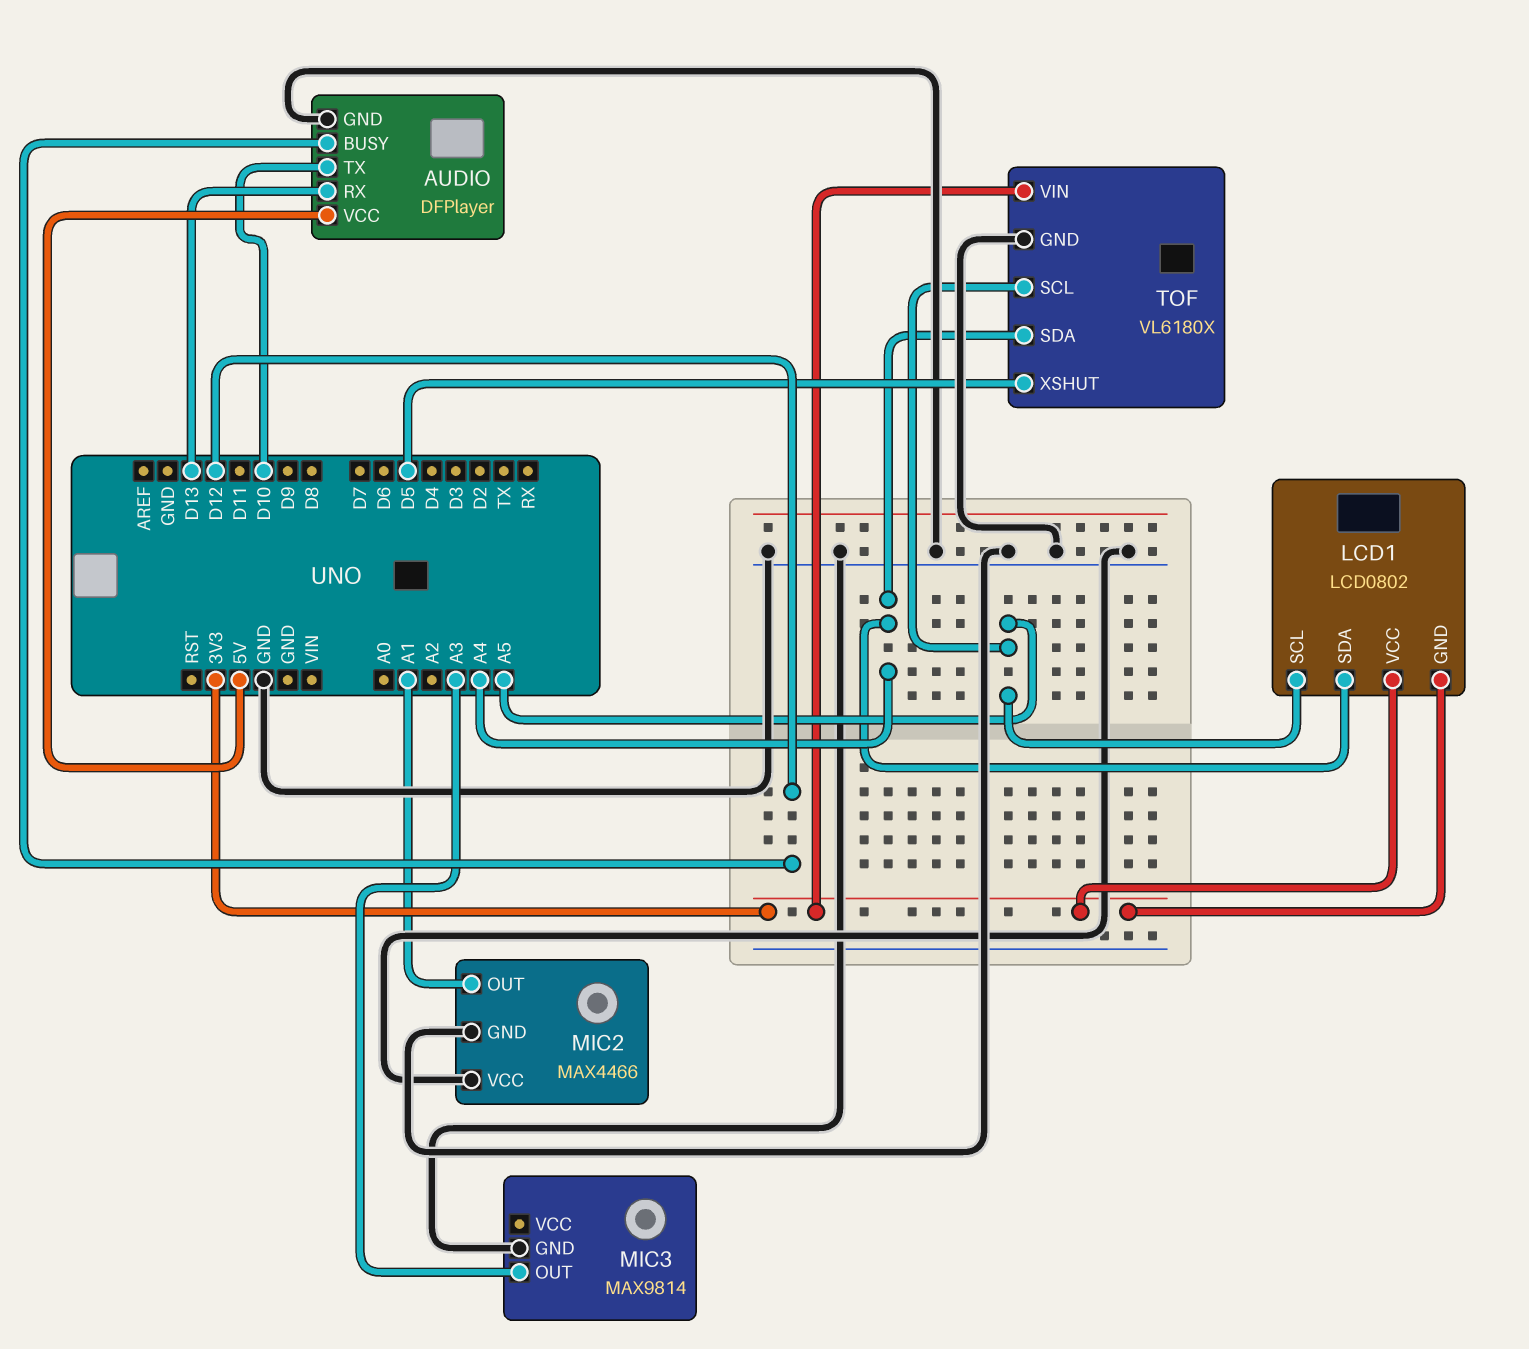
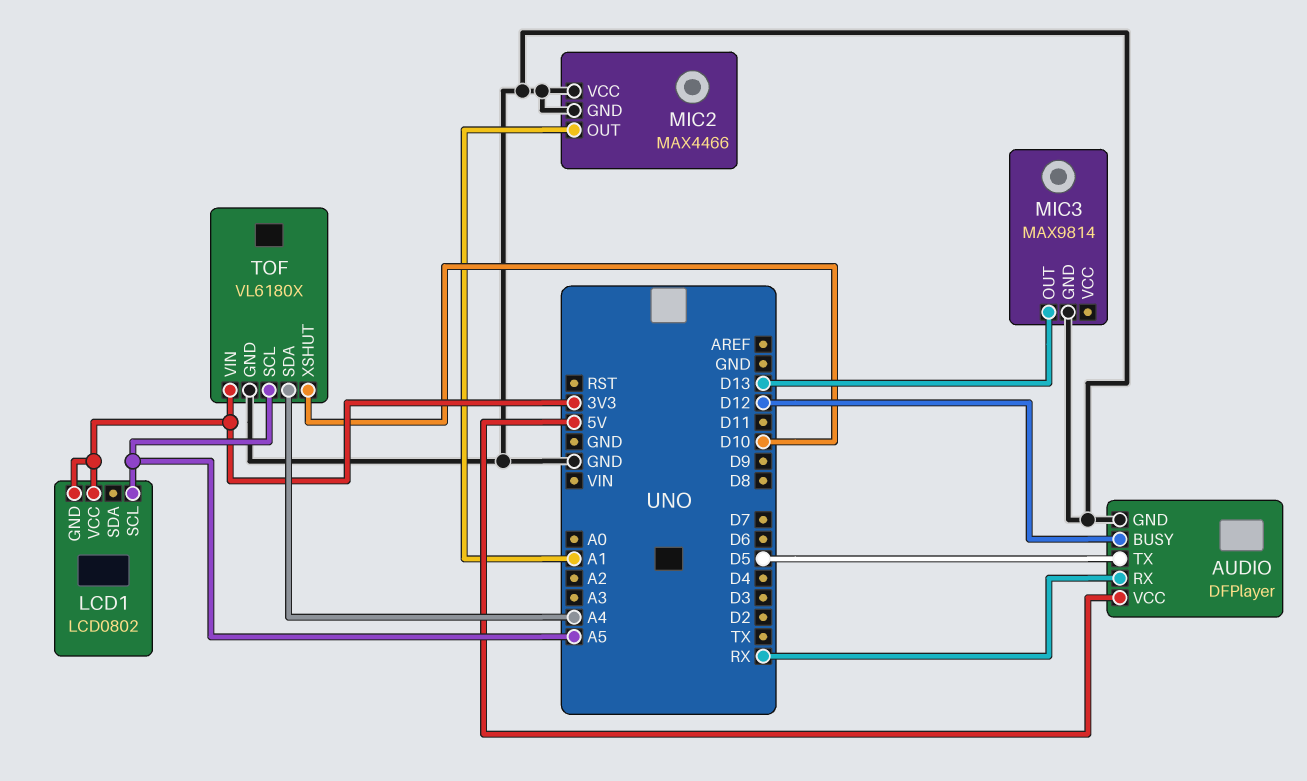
AUDIO pin RX: D13 -> RX
AUDIO pin TX: D10 -> D5
LCD1 pin SDA: A4 -> none
MIC3 pin OUT: A3 -> D13
TOF pin XSHUT: D5 -> D10

